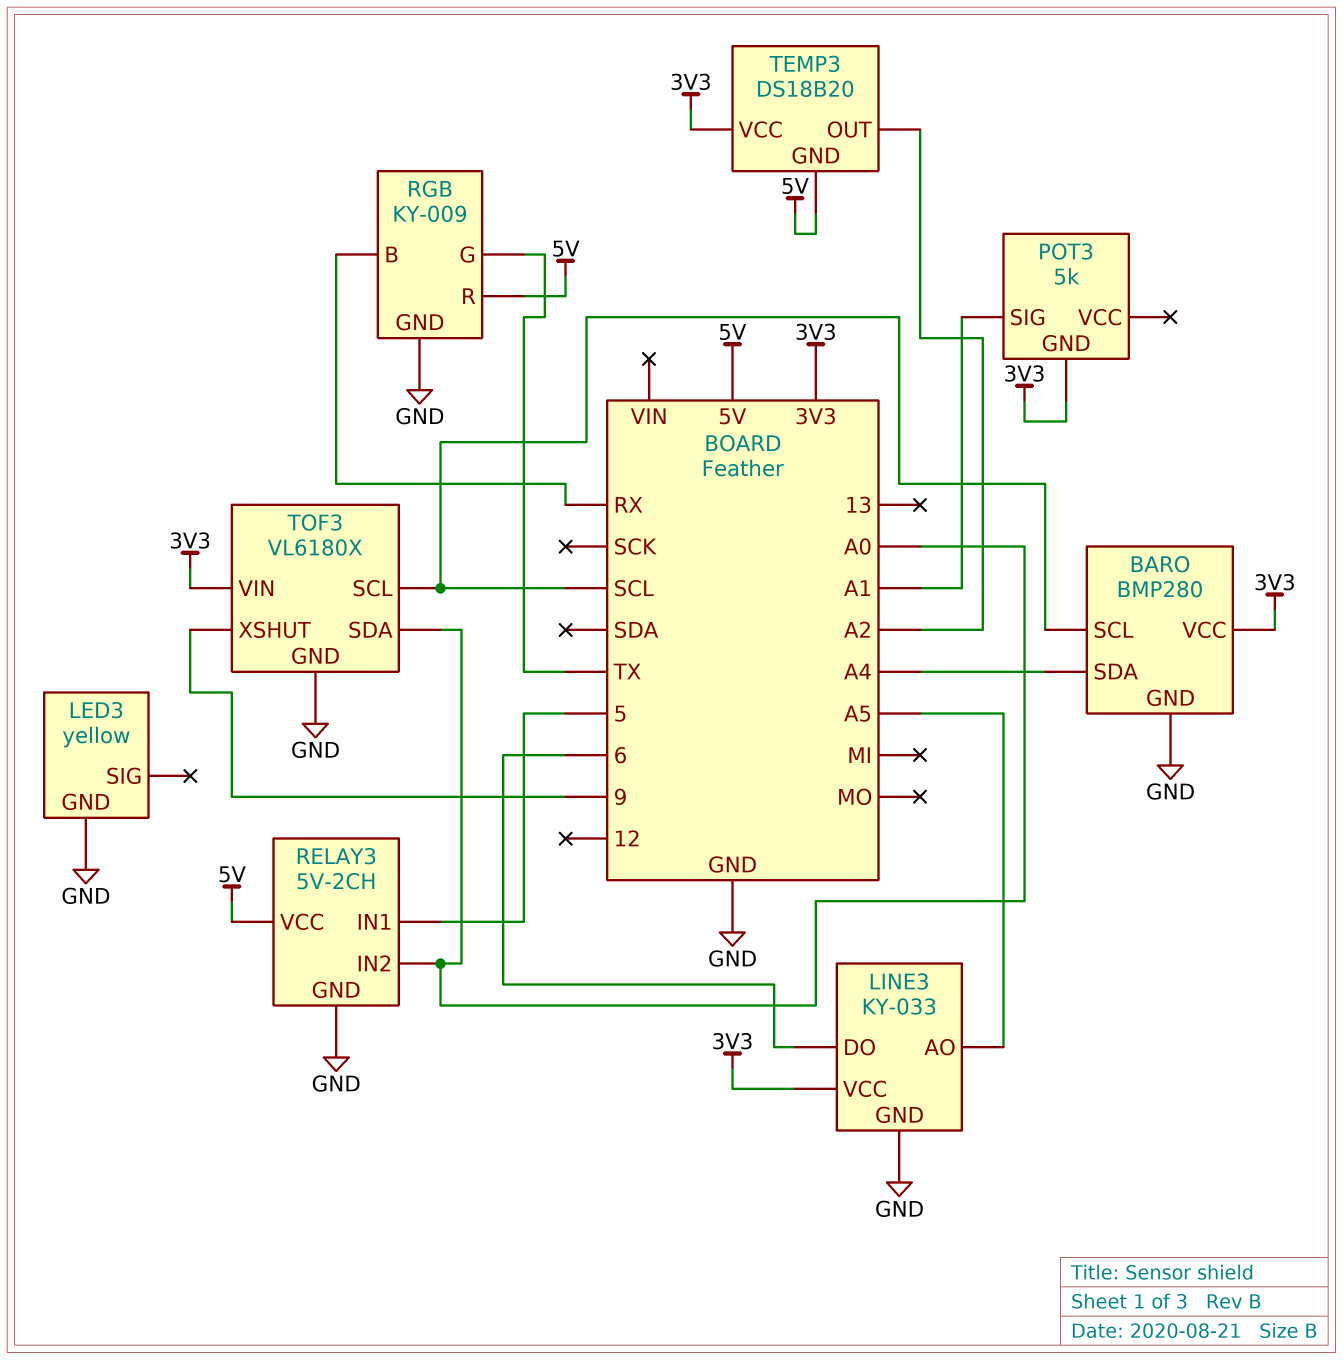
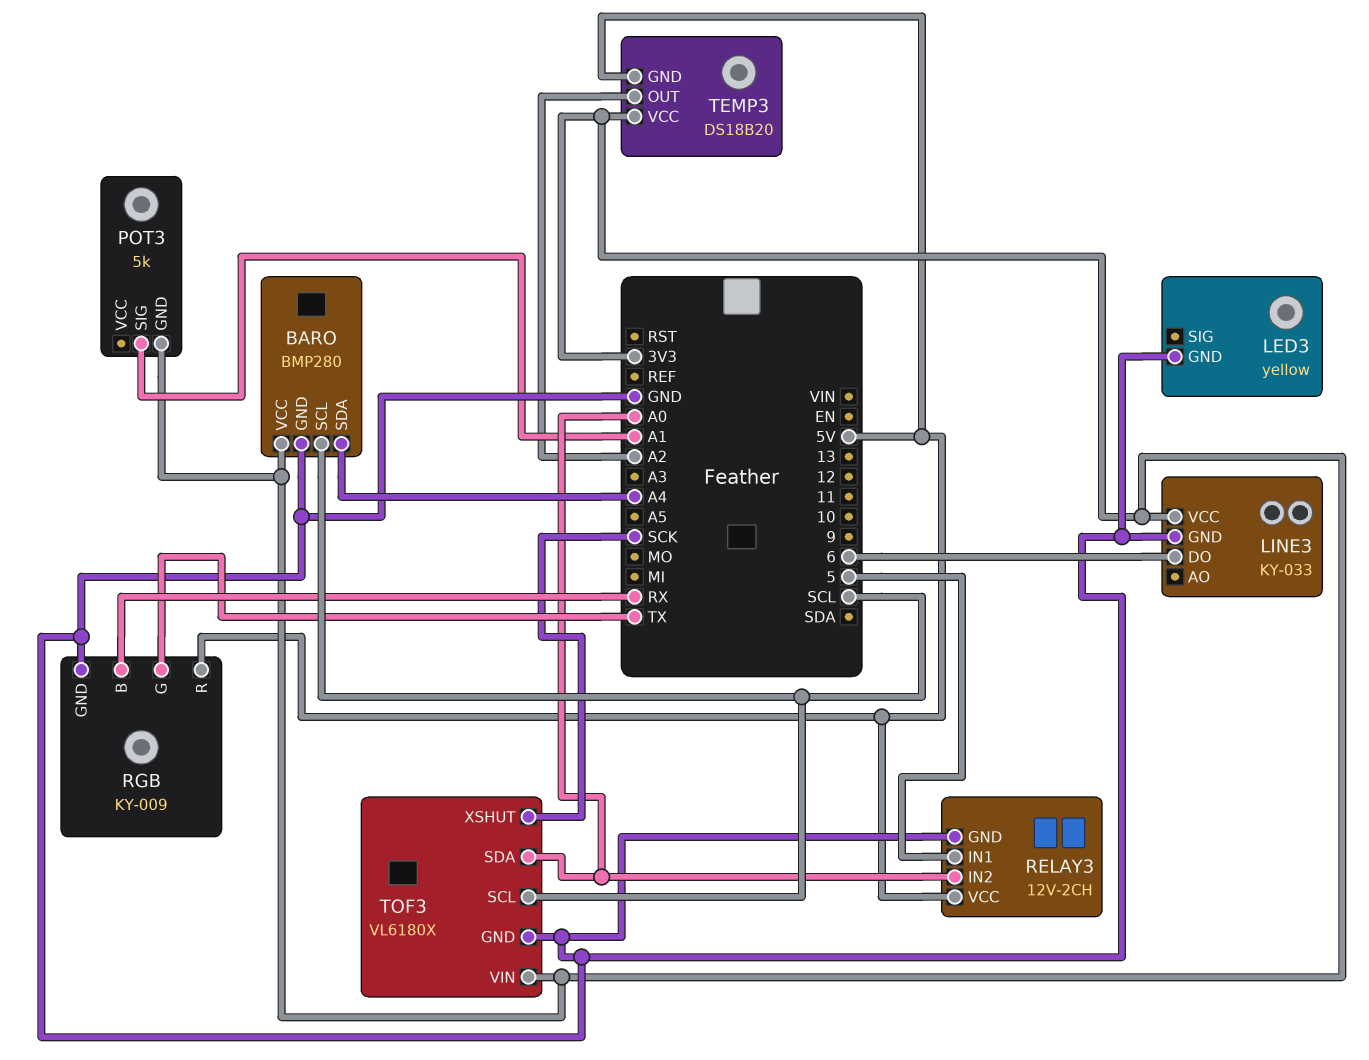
LINE3 pin AO: A5 -> none
RELAY3: 5V-2CH -> 12V-2CH
TOF3 pin XSHUT: 9 -> SCK

